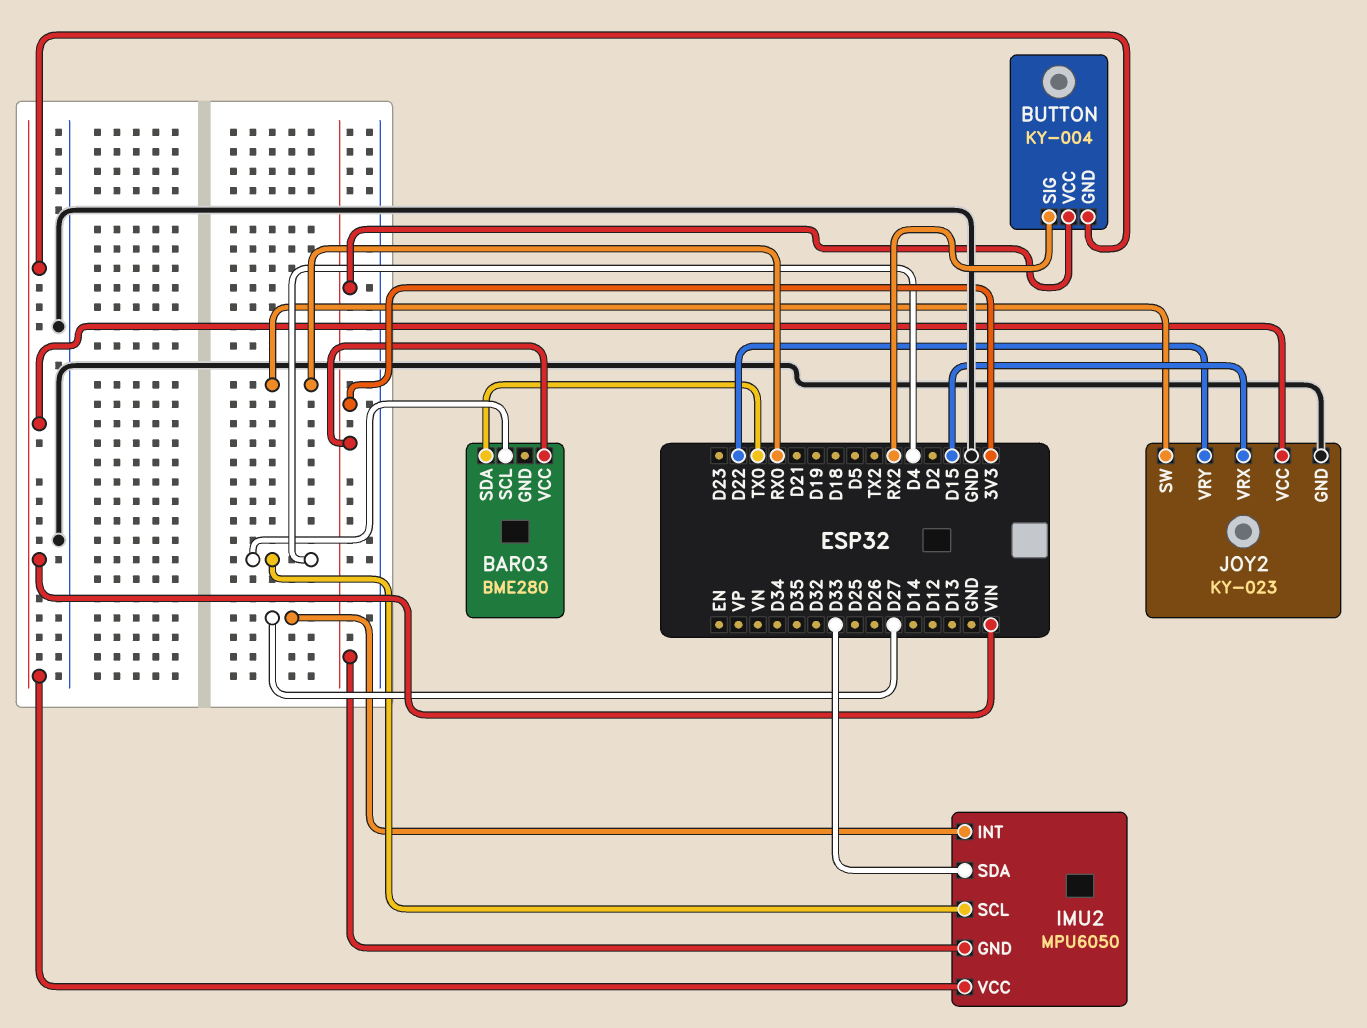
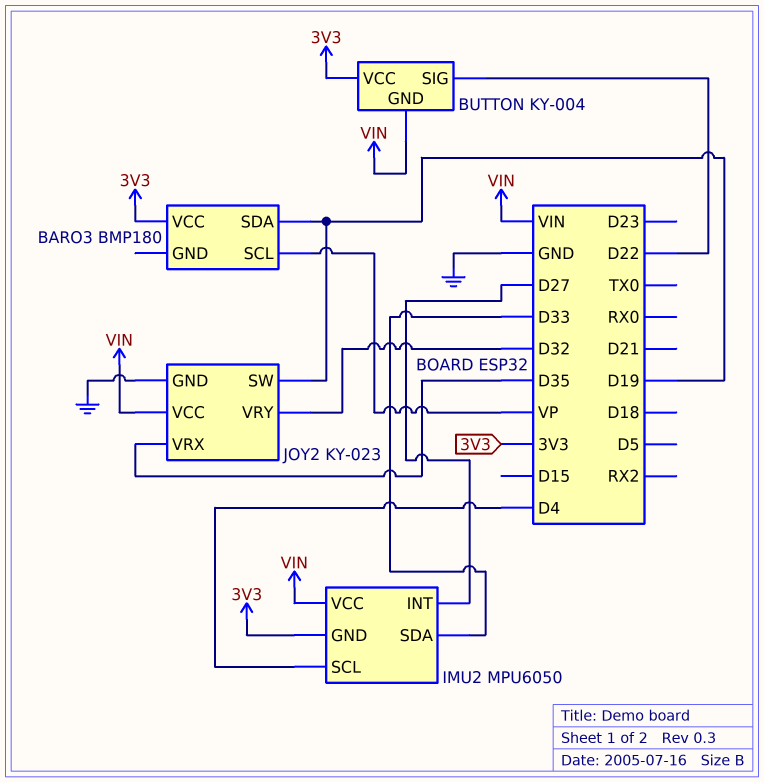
BARO3: BME280 -> BMP180
BARO3 pin SCL: D4 -> VP
BARO3 pin SDA: TX0 -> D19
BUTTON pin SIG: RX2 -> D22
JOY2 pin SW: RX0 -> D19
JOY2 pin VRX: D15 -> D35
JOY2 pin VRY: D22 -> D32

